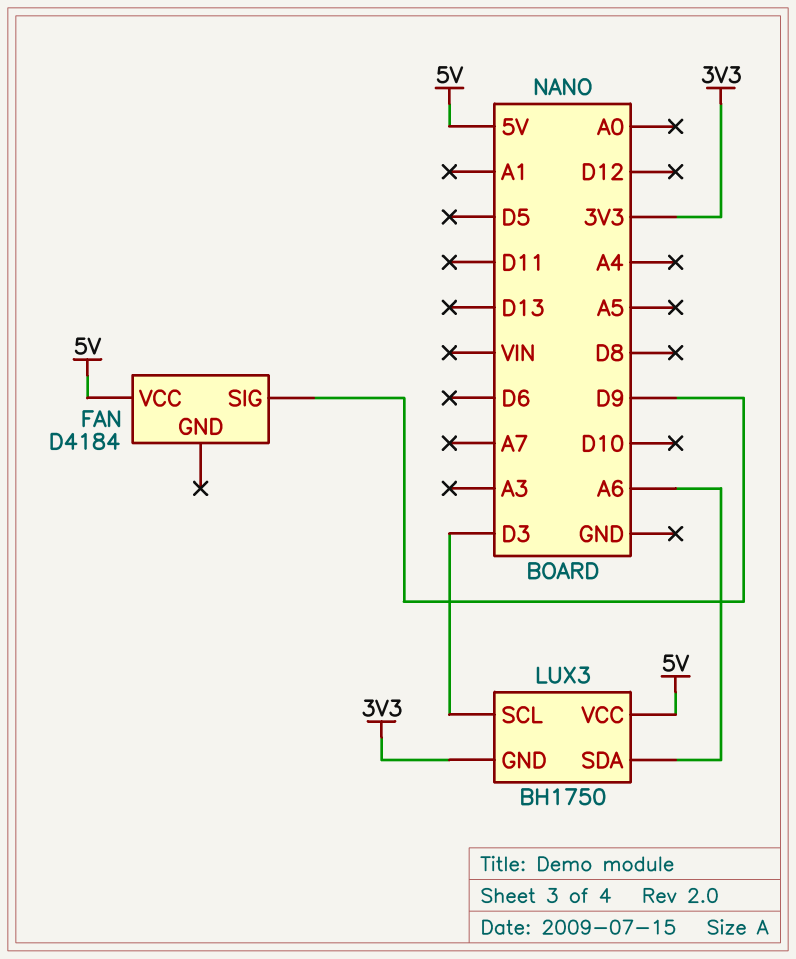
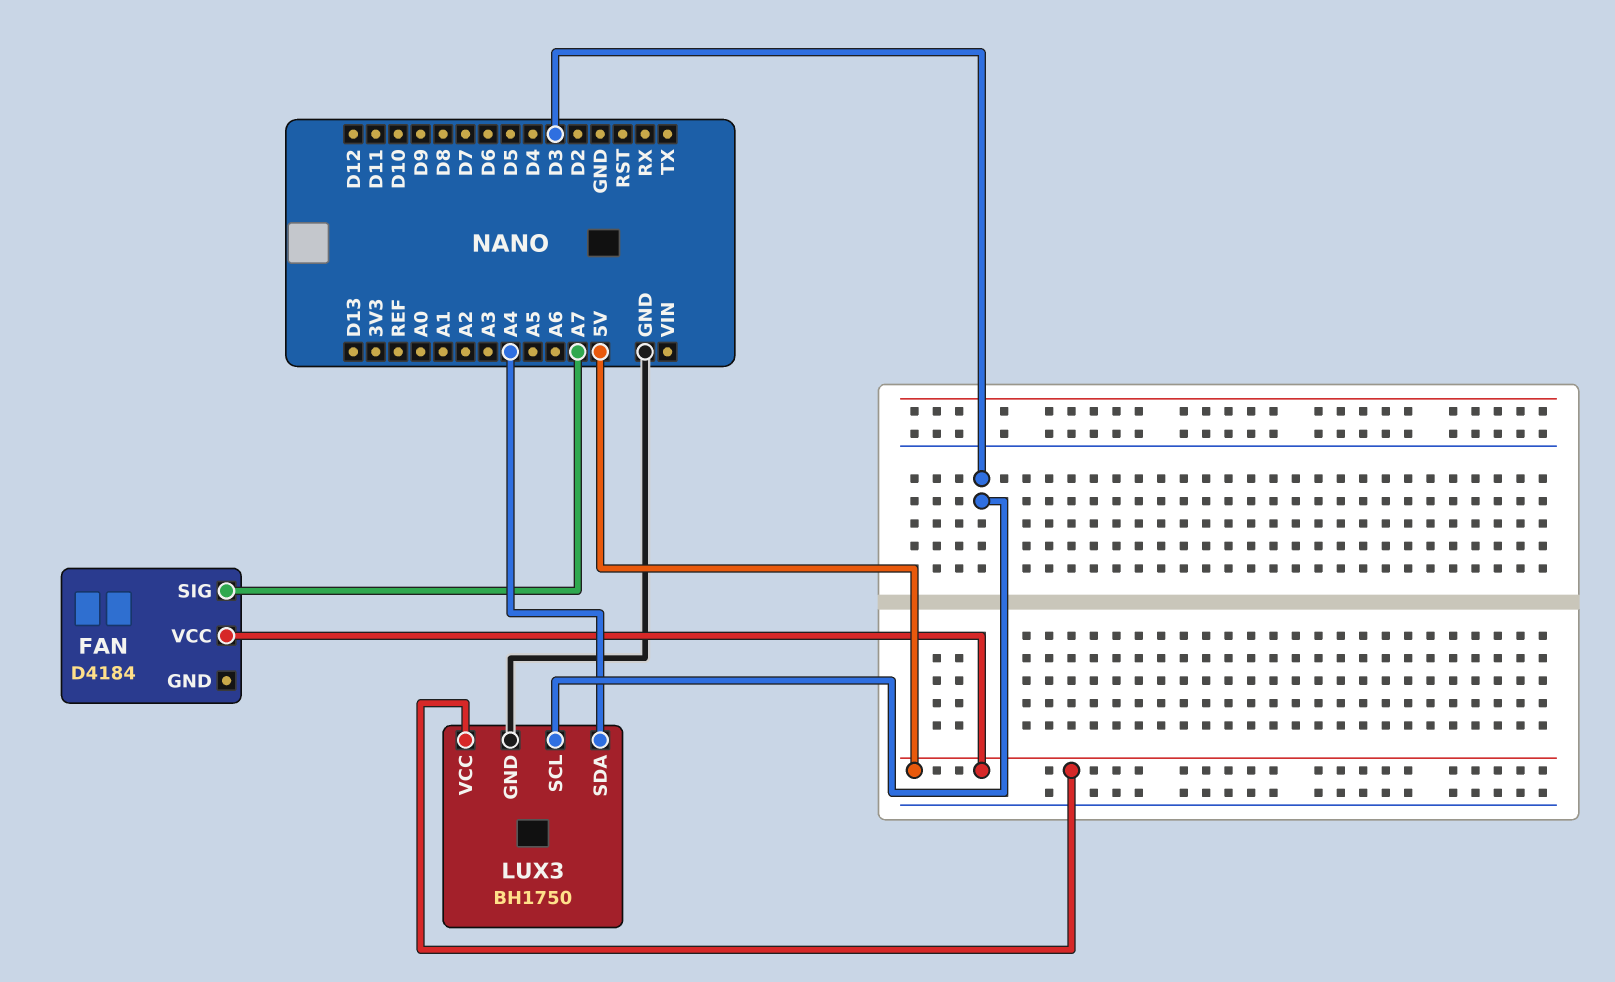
FAN pin SIG: D9 -> A7
LUX3 pin GND: 3V3 -> GND
LUX3 pin SDA: A6 -> A4

